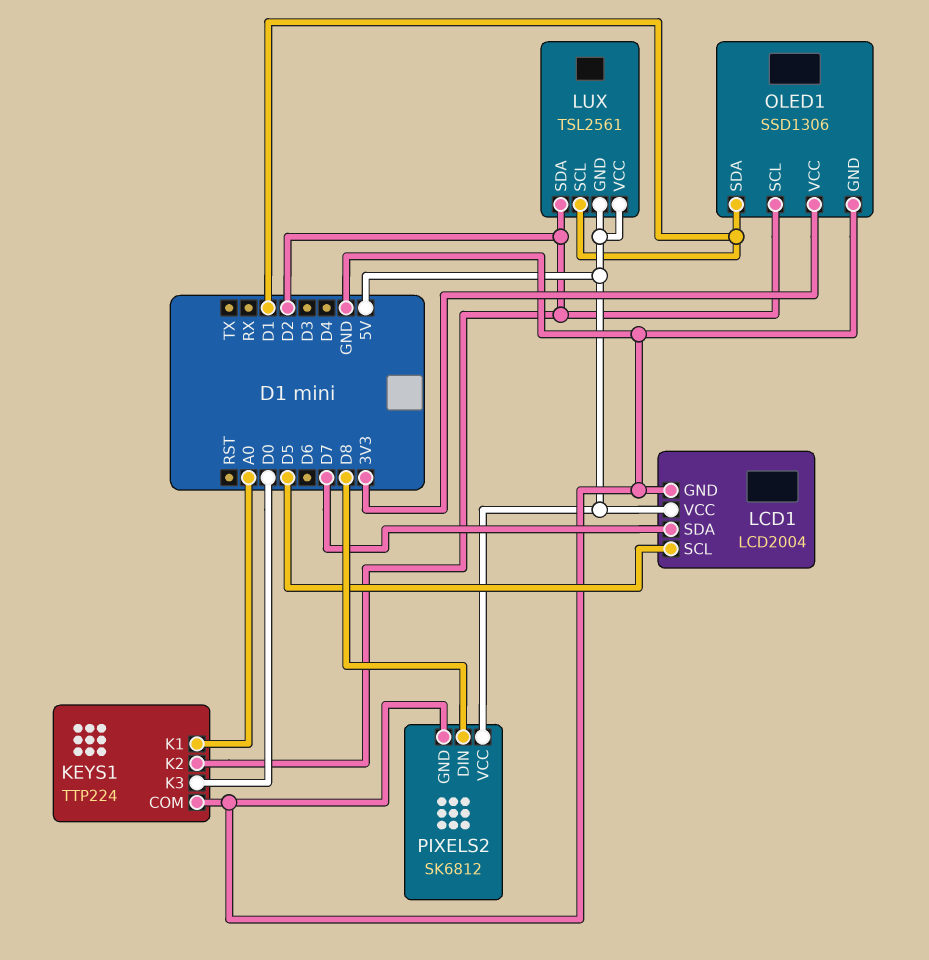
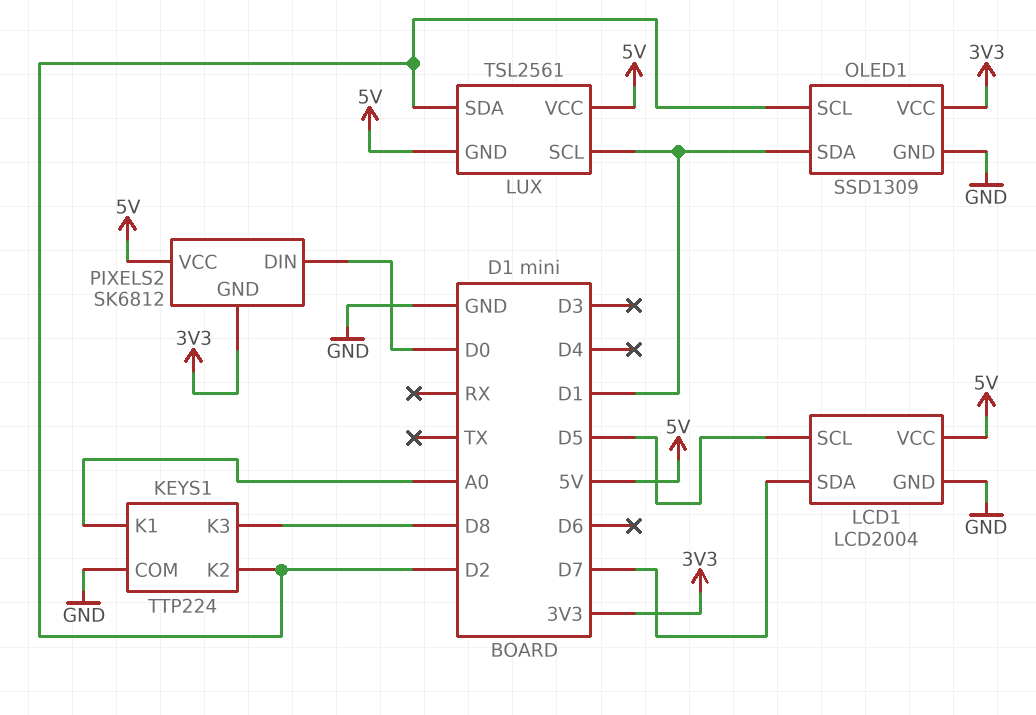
KEYS1 pin K3: D0 -> D8
OLED1: SSD1306 -> SSD1309
PIXELS2 pin DIN: D8 -> D0
PIXELS2 pin GND: GND -> 3V3

